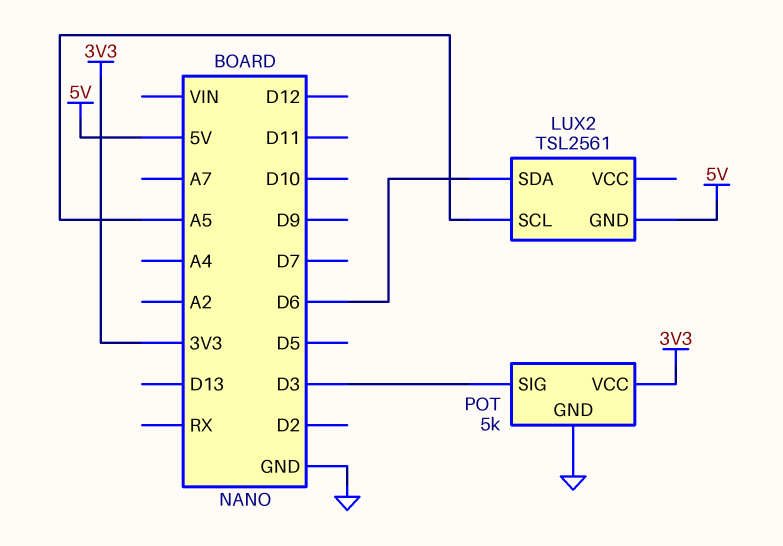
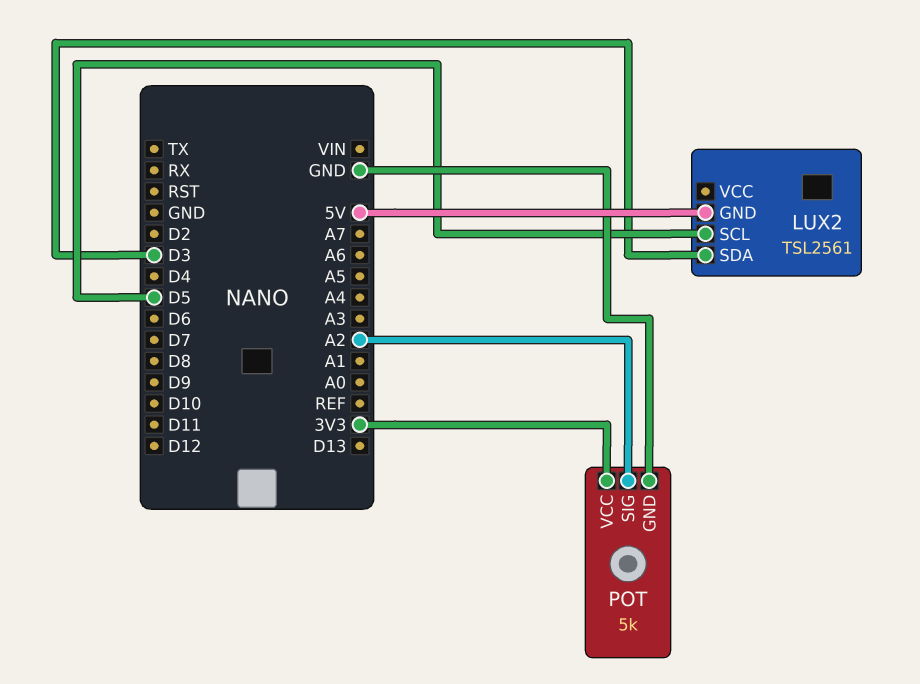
LUX2 pin SCL: A5 -> D5
LUX2 pin SDA: D6 -> D3
POT pin SIG: D3 -> A2

